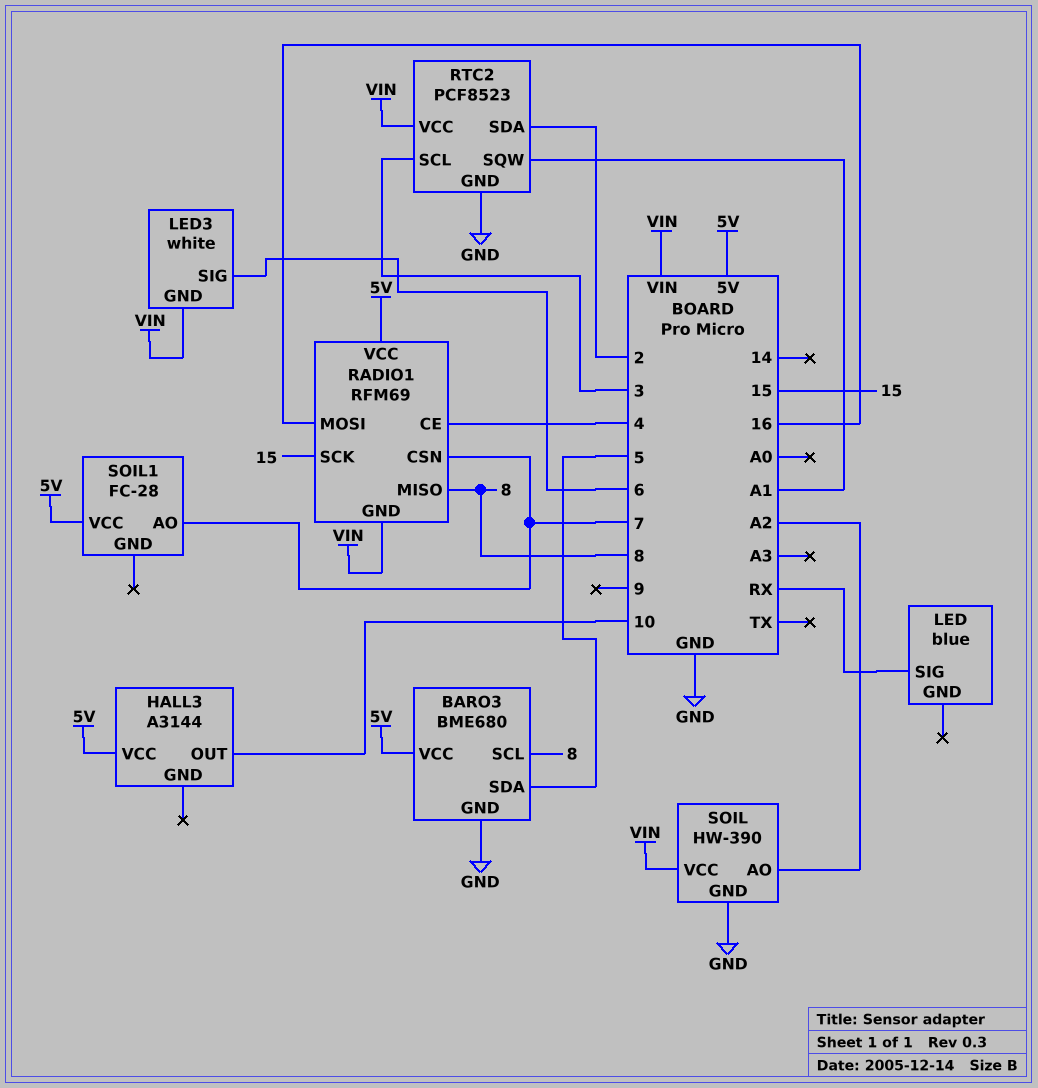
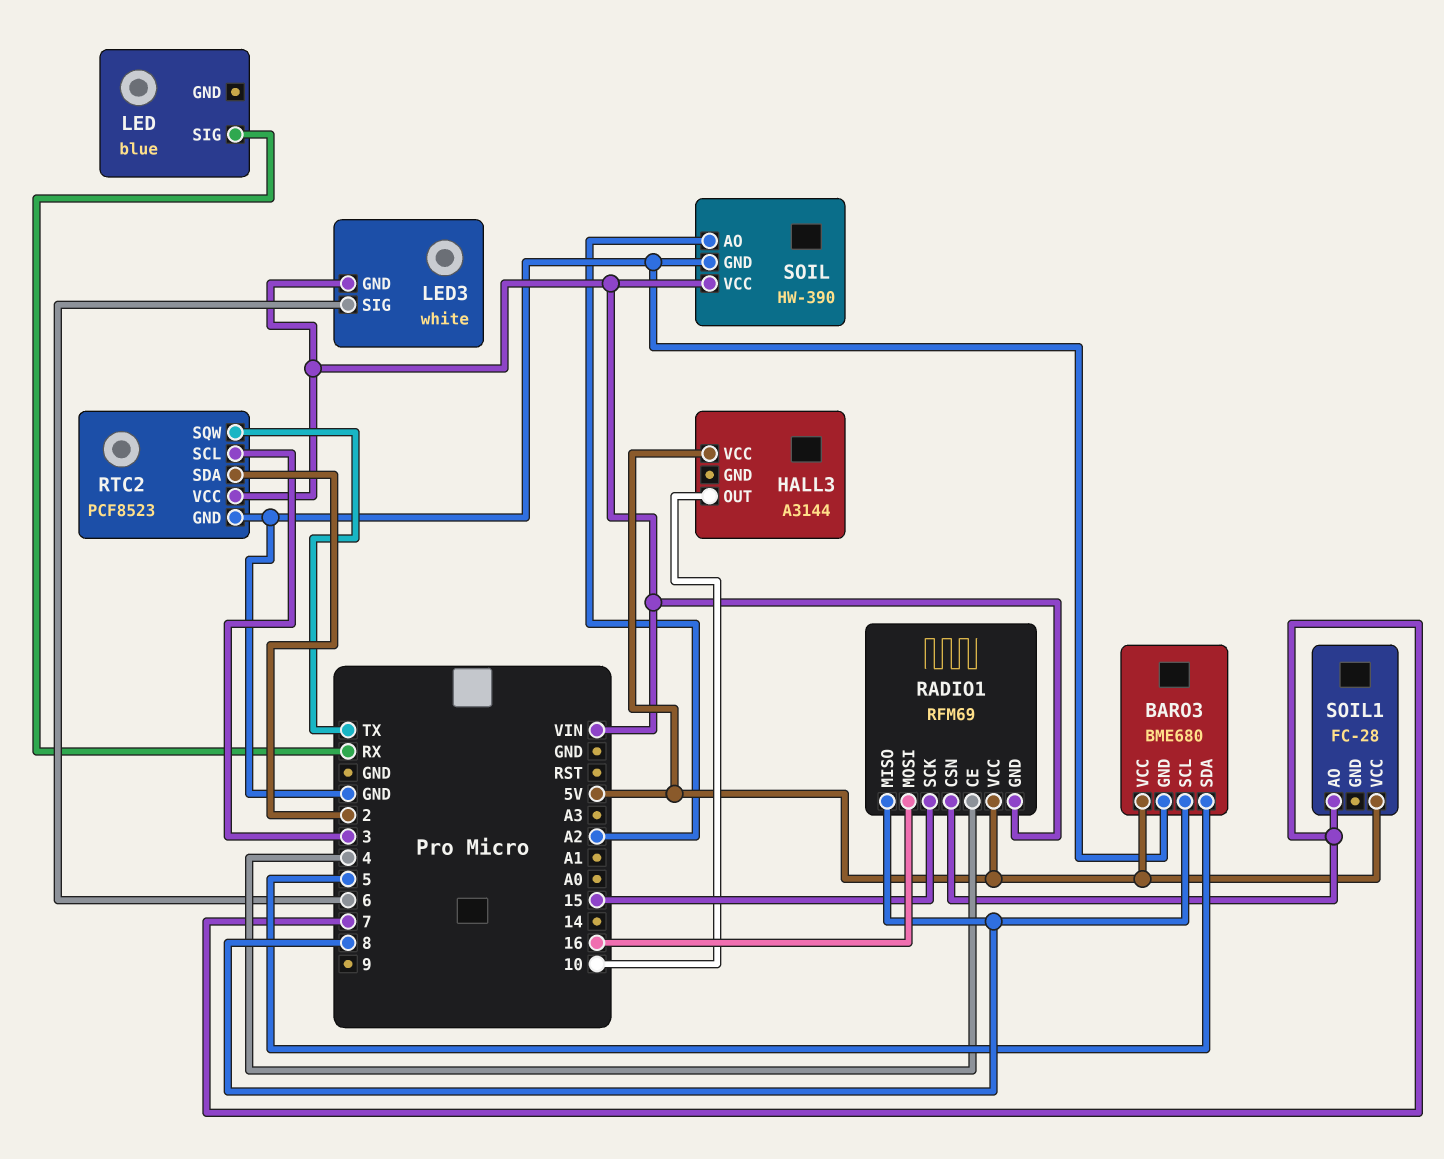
RTC2 pin SQW: A1 -> TX

